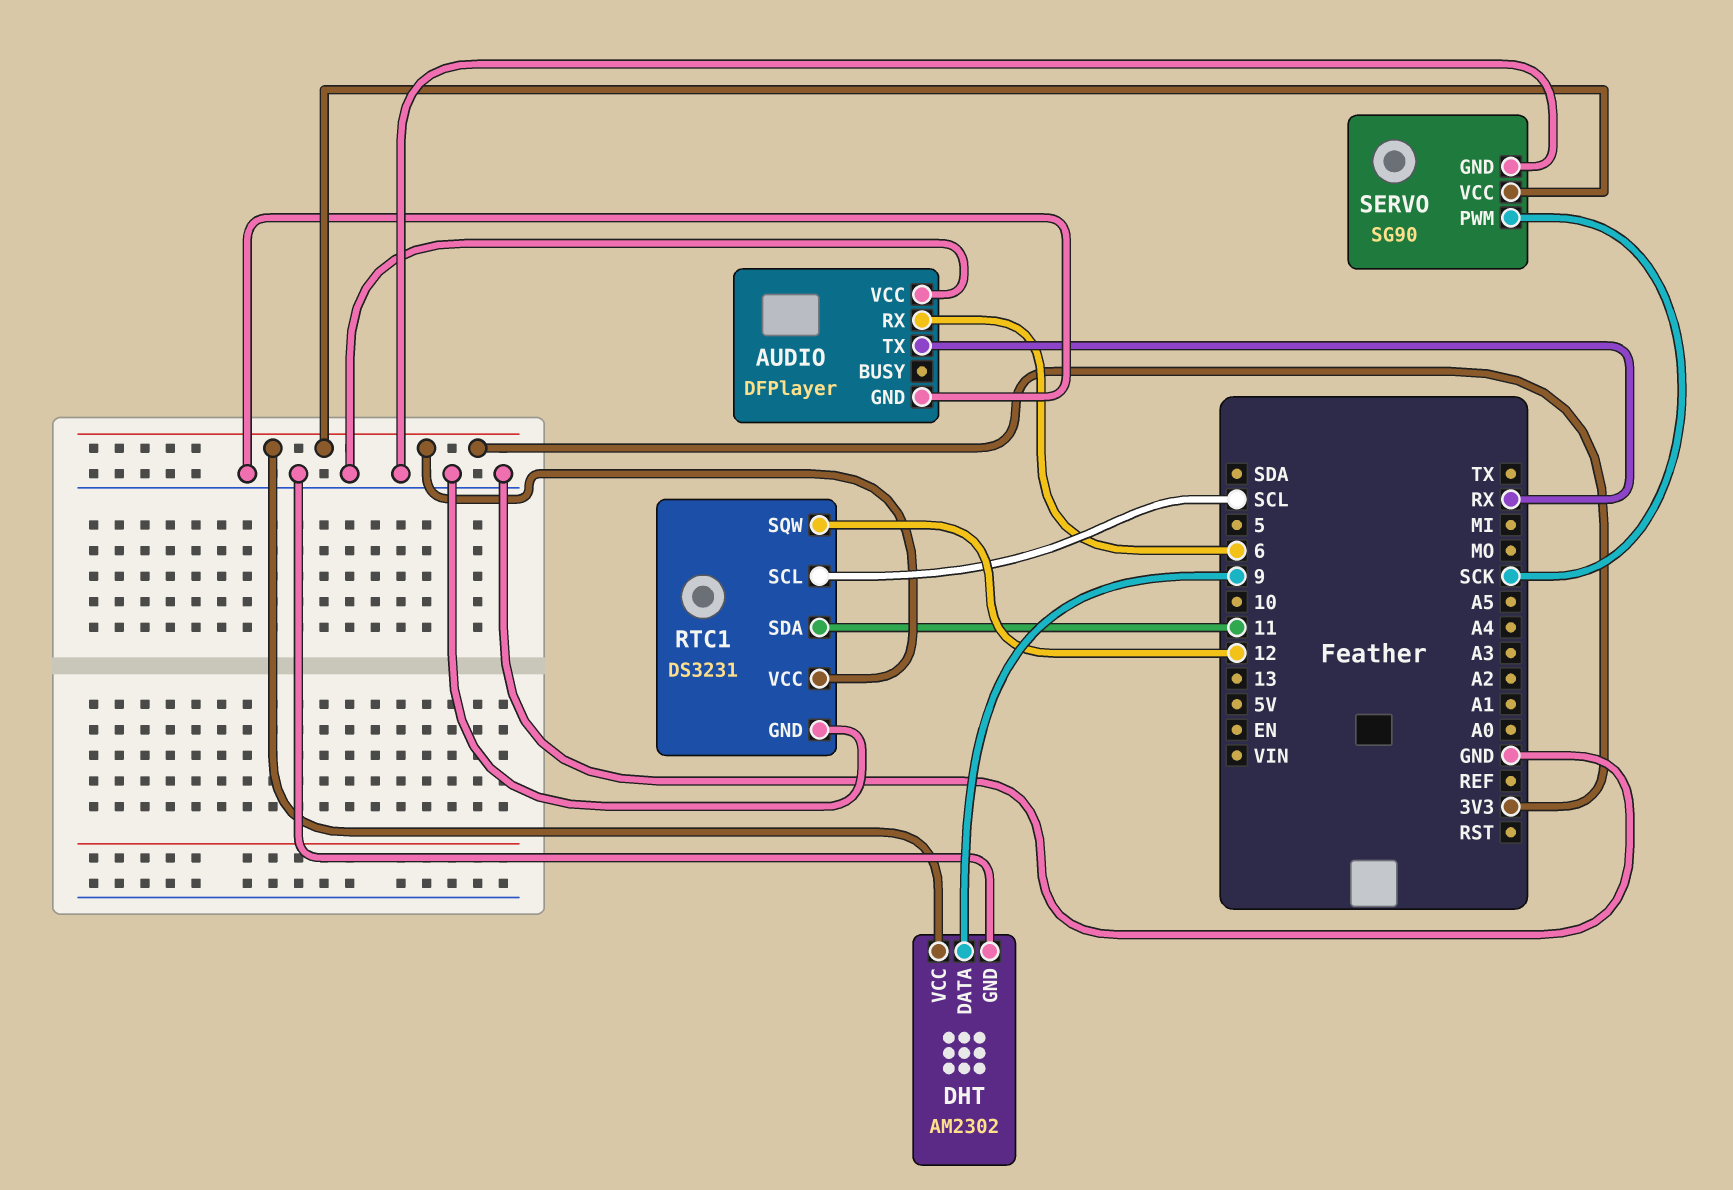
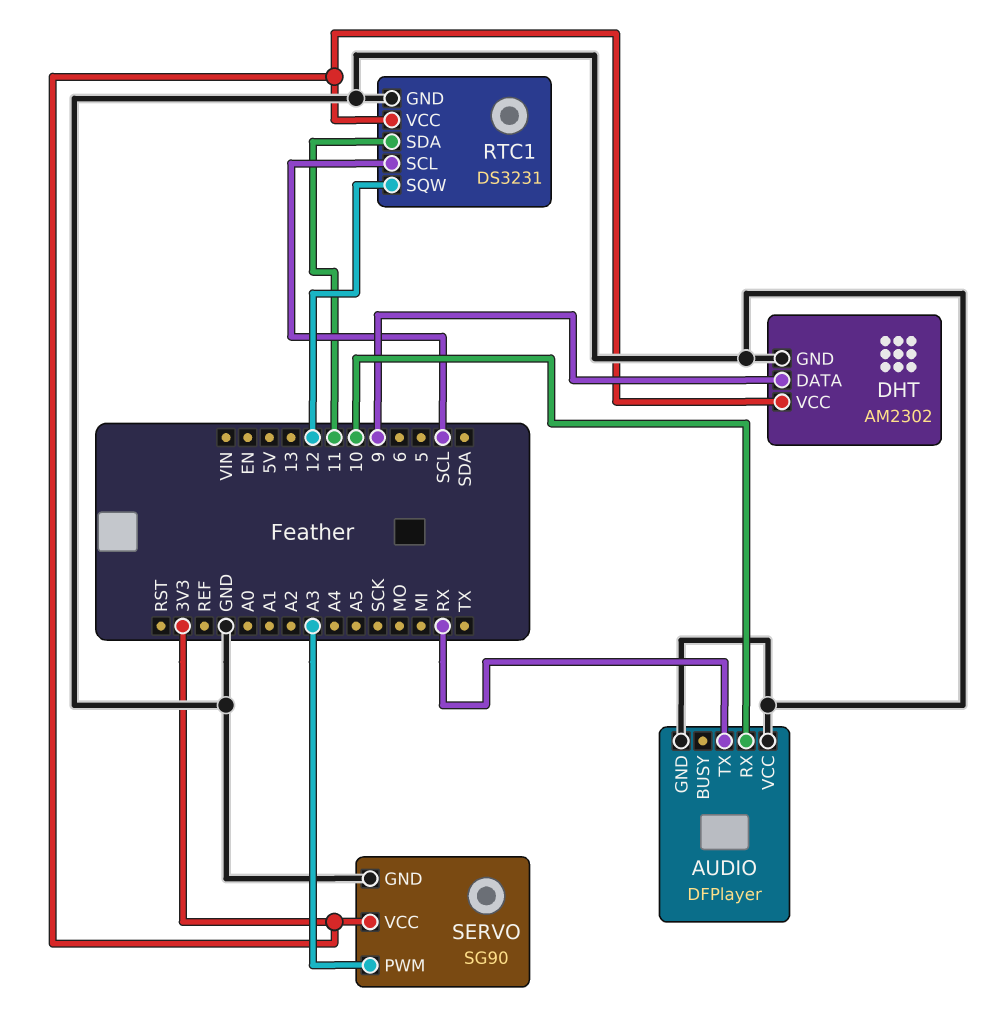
AUDIO pin RX: 6 -> 10
SERVO pin PWM: SCK -> A3

